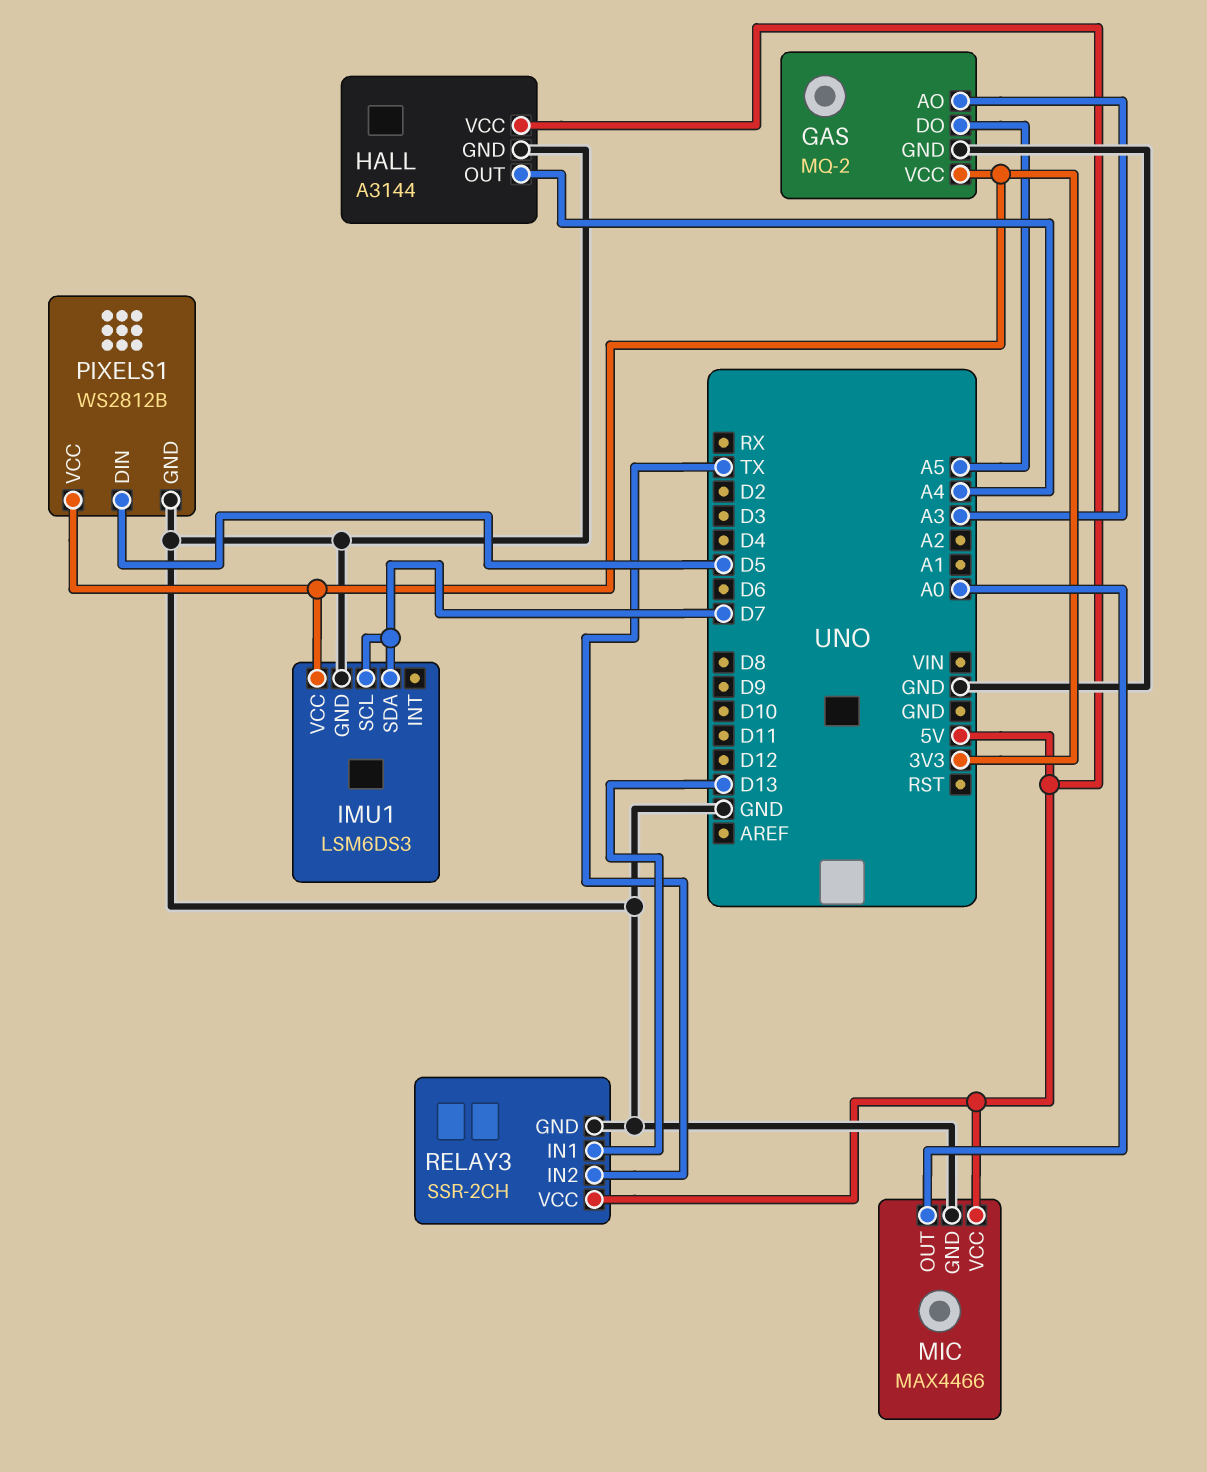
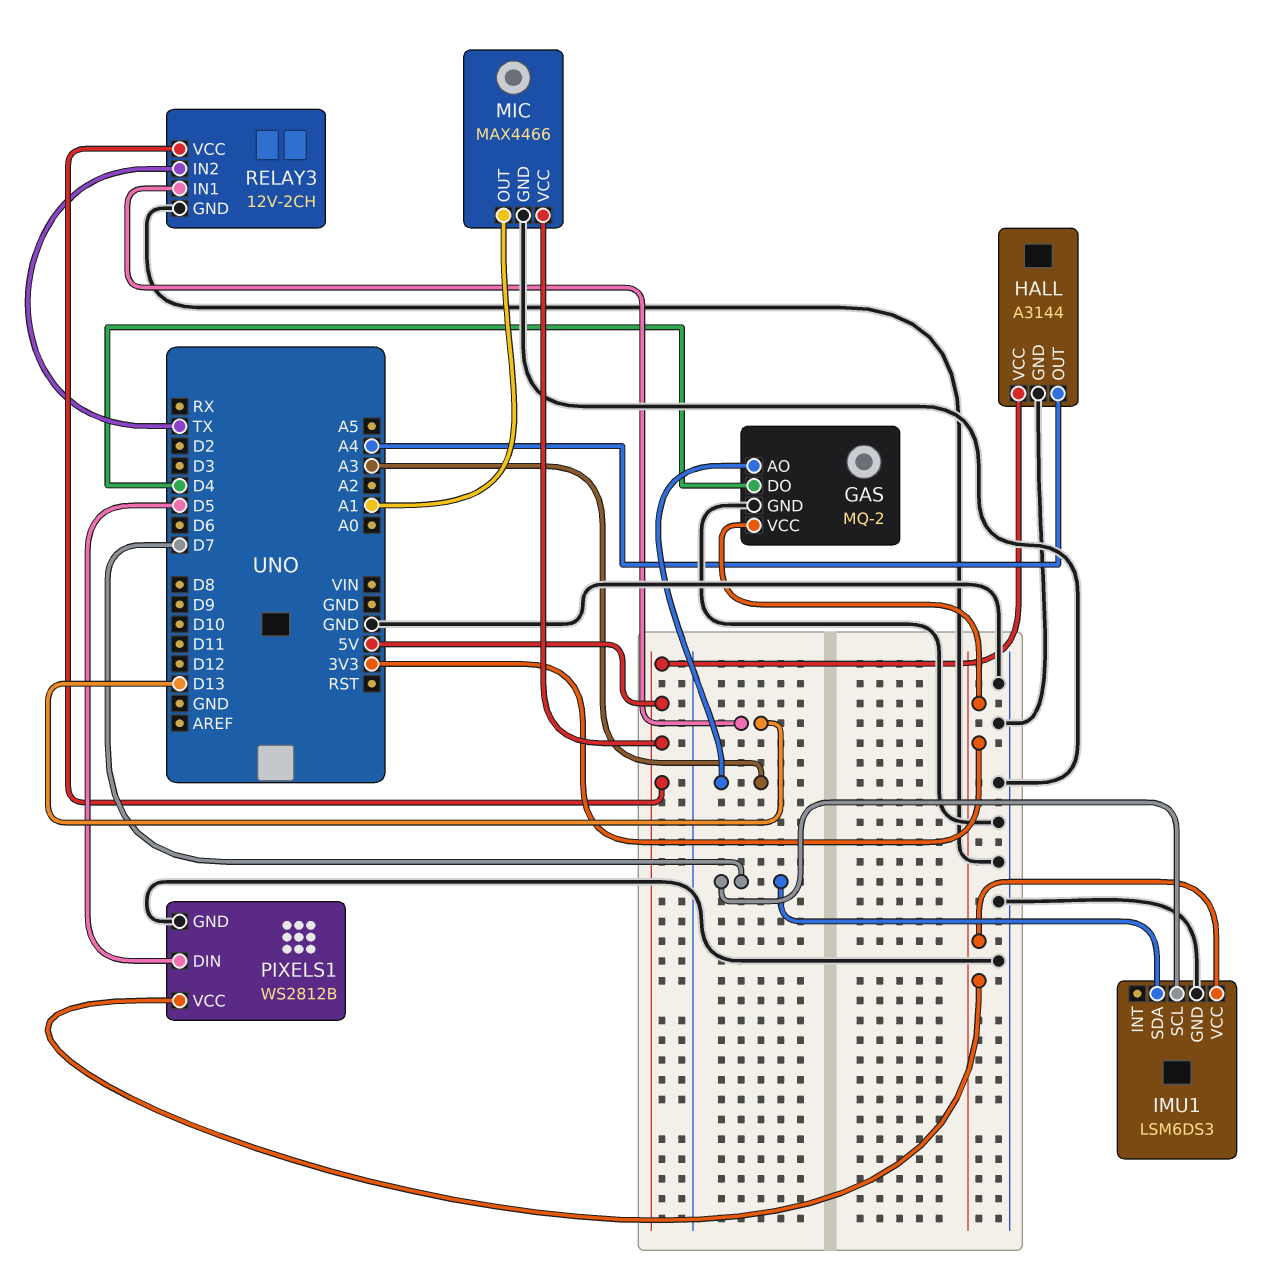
GAS pin DO: A5 -> D4
MIC pin OUT: A0 -> A1
RELAY3: SSR-2CH -> 12V-2CH

